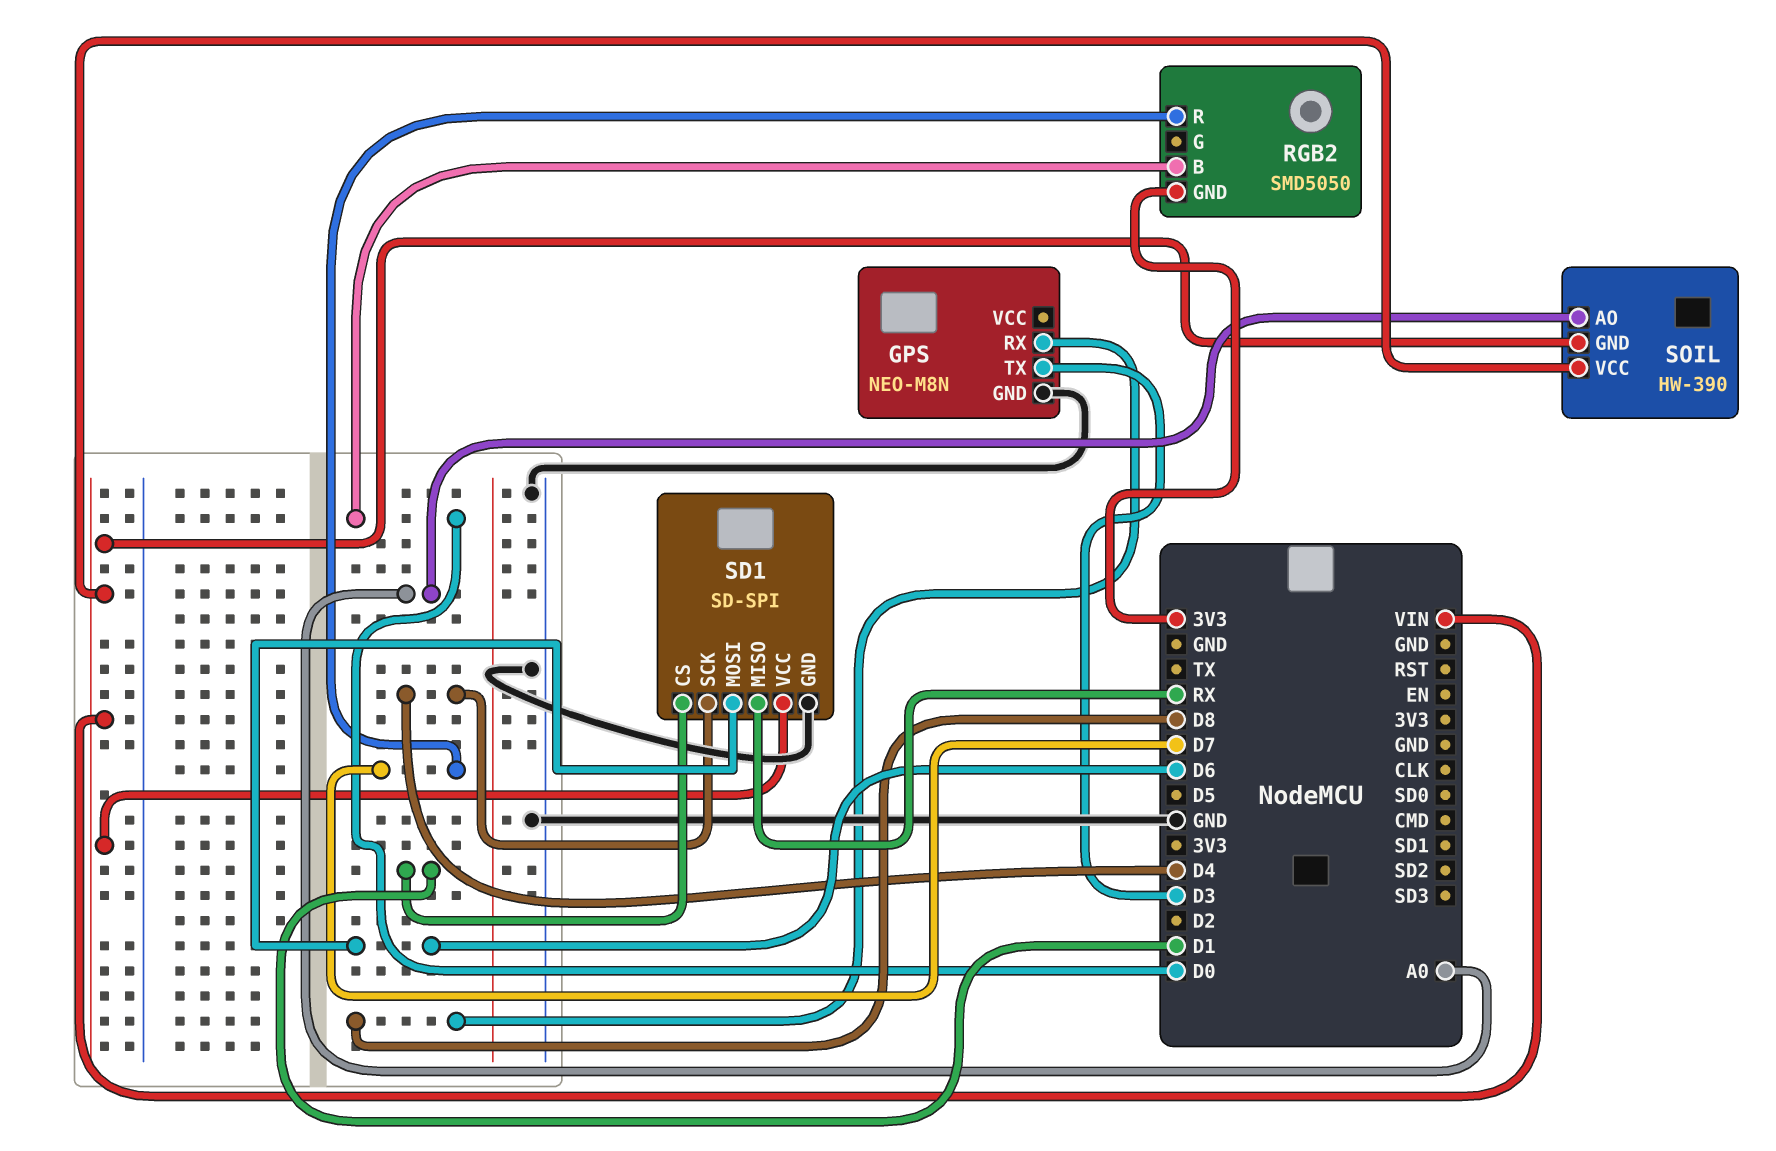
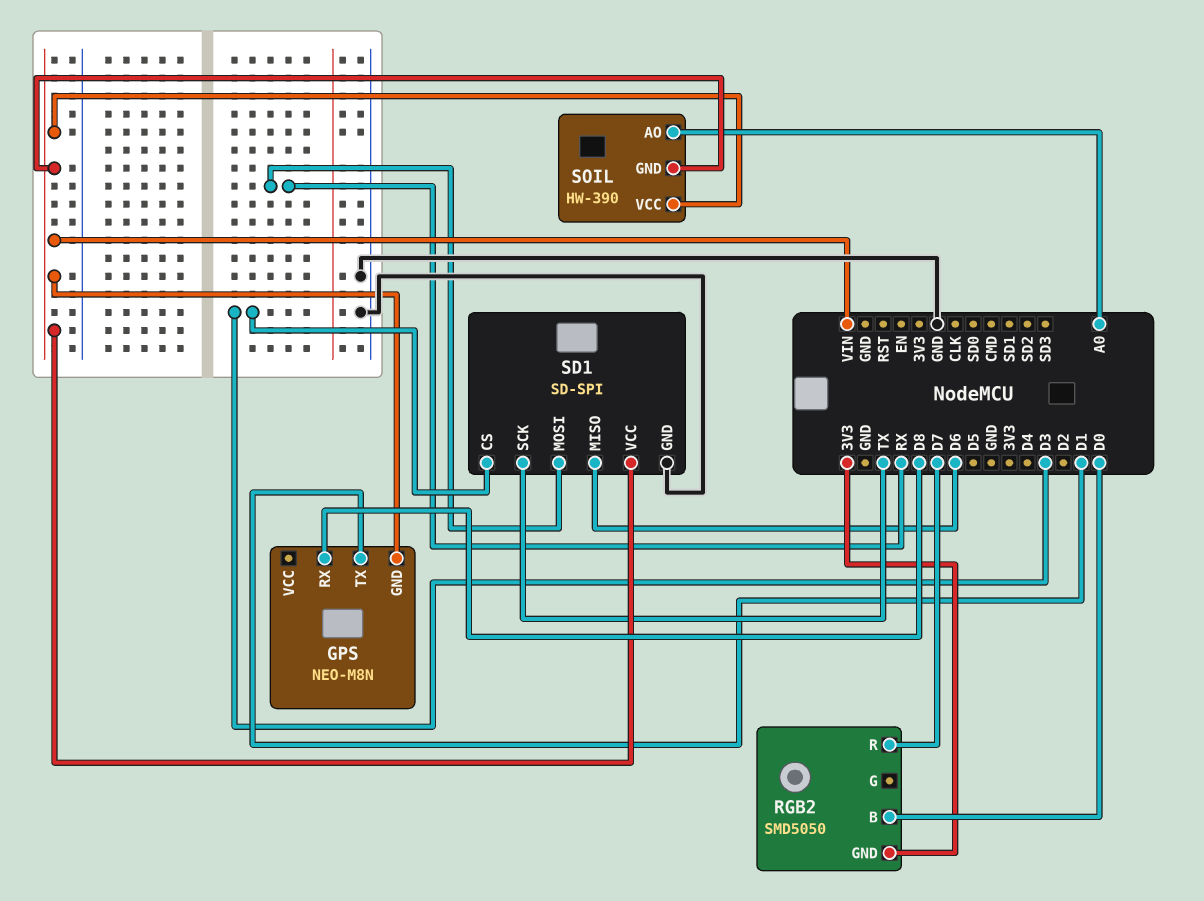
GPS pin GND: GND -> VIN
GPS pin TX: D3 -> D1
SD1 pin CS: D1 -> D3
SD1 pin MISO: RX -> D6
SD1 pin MOSI: D6 -> RX
SD1 pin SCK: D4 -> TX

